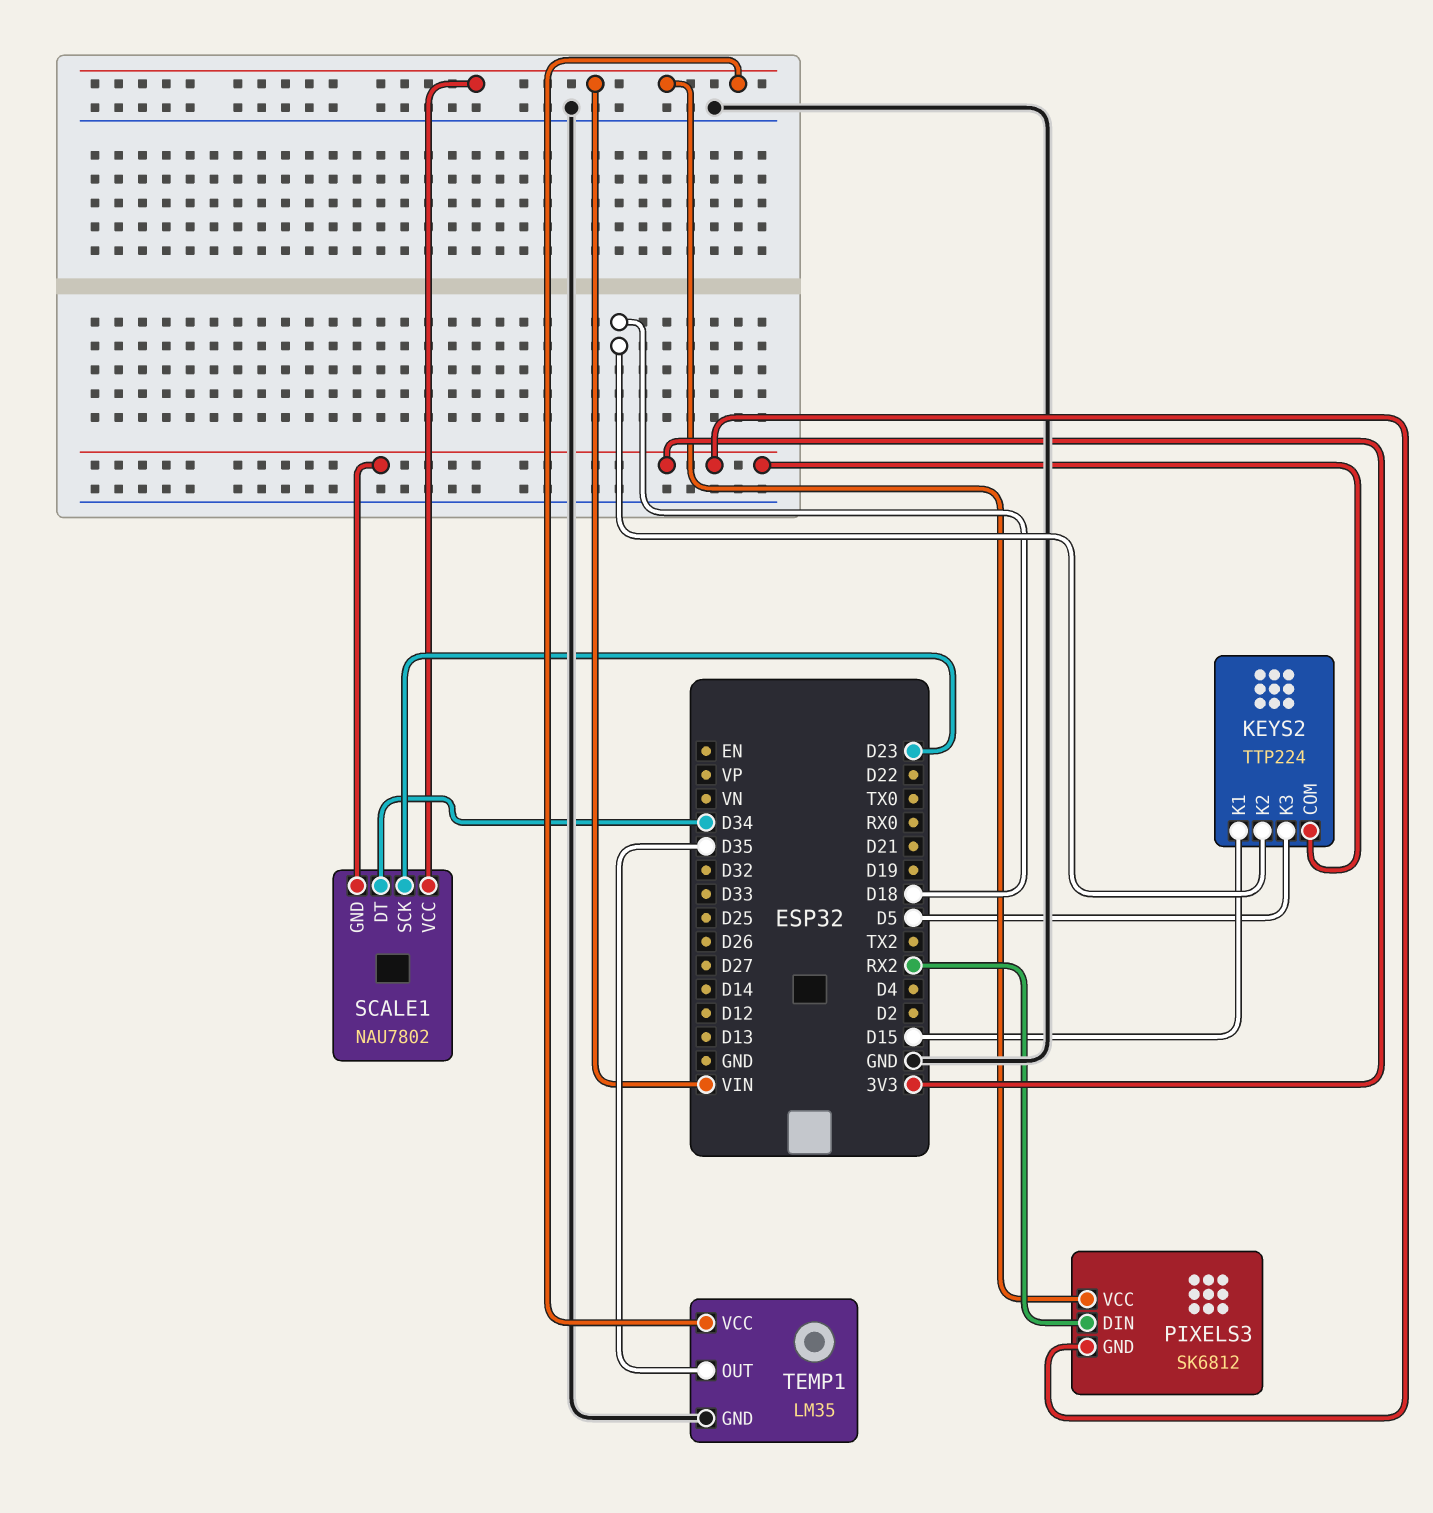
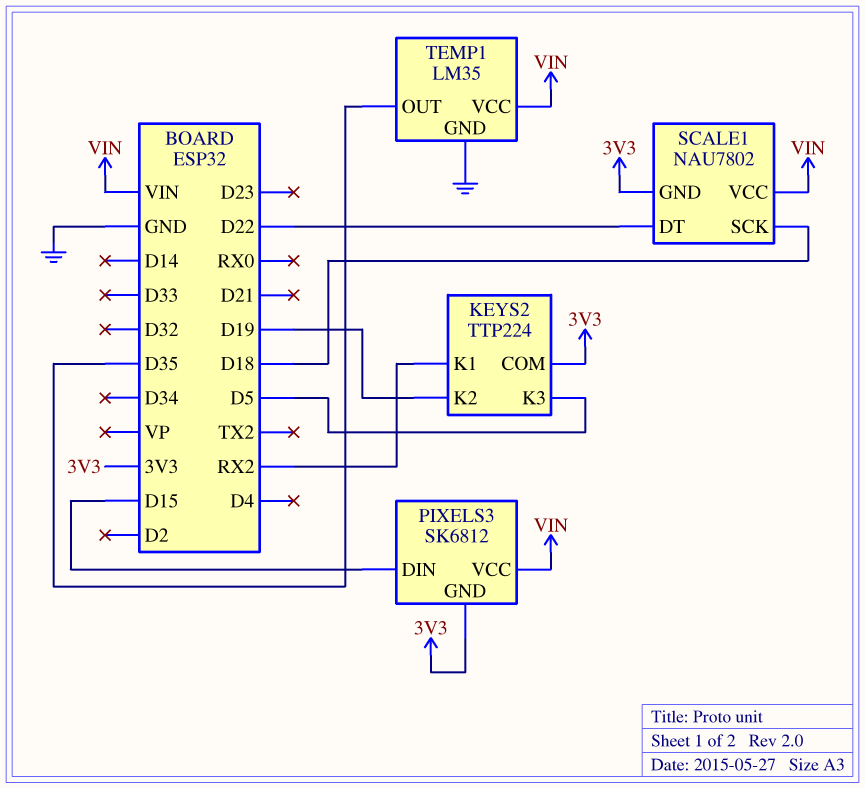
KEYS2 pin K1: D15 -> RX2
KEYS2 pin K2: D18 -> D19
PIXELS3 pin DIN: RX2 -> D15
SCALE1 pin DT: D34 -> D22
SCALE1 pin SCK: D23 -> D18

